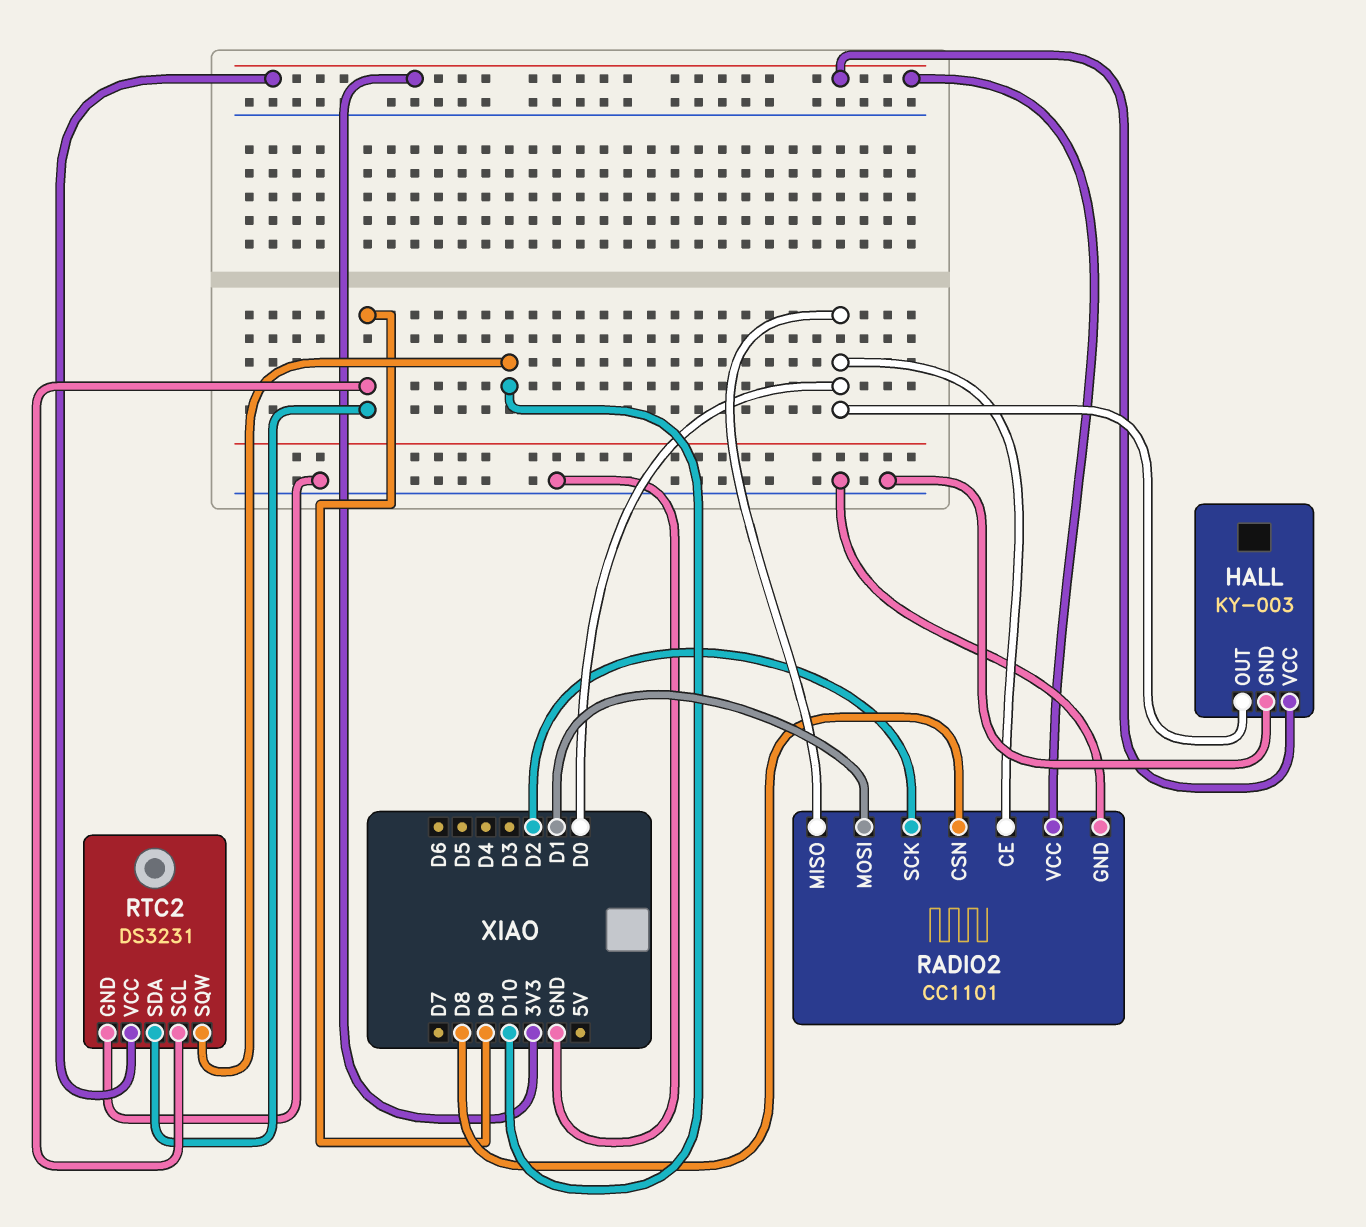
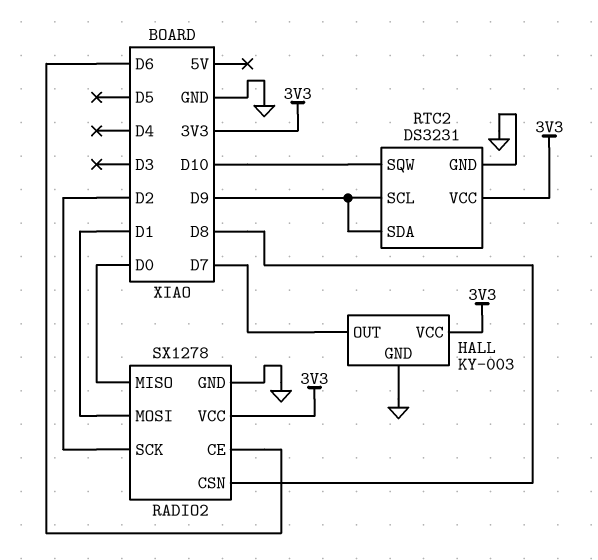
HALL pin OUT: D0 -> D7
RADIO2: CC1101 -> SX1278
RADIO2 pin CE: D0 -> D6

